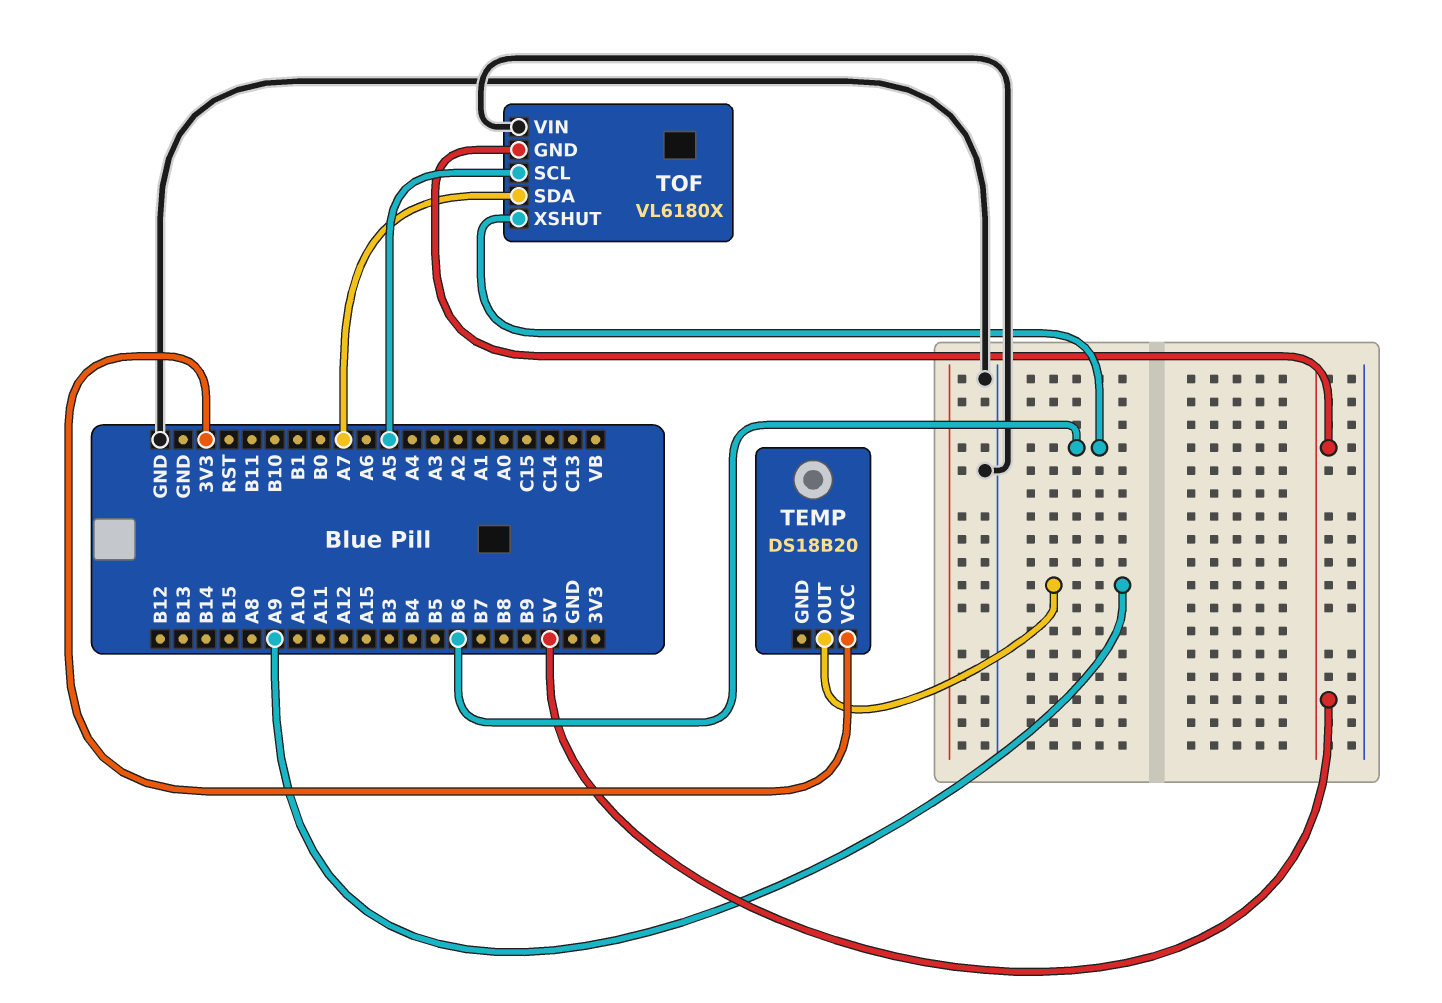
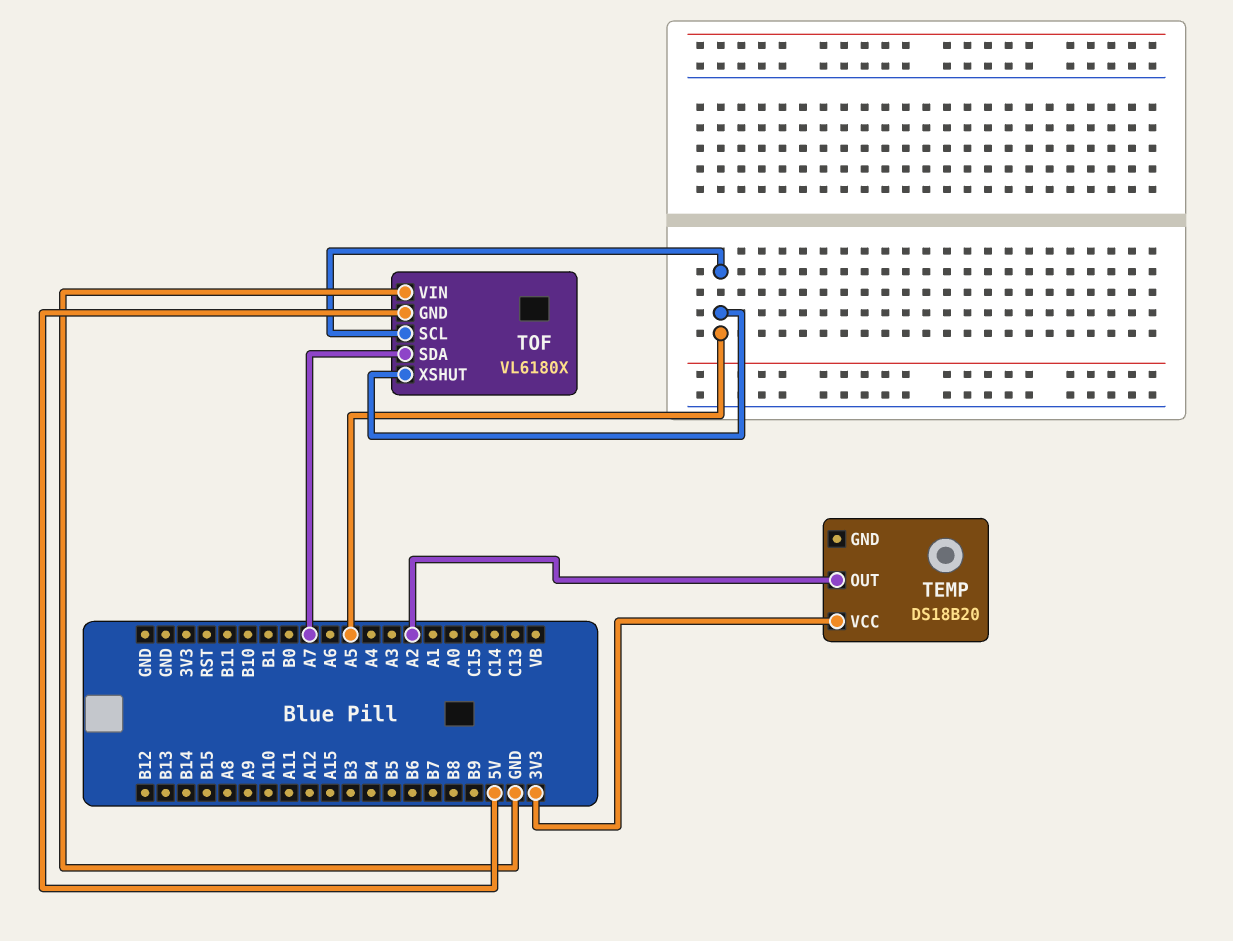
TEMP pin OUT: A9 -> A2
TOF pin XSHUT: B6 -> A5

